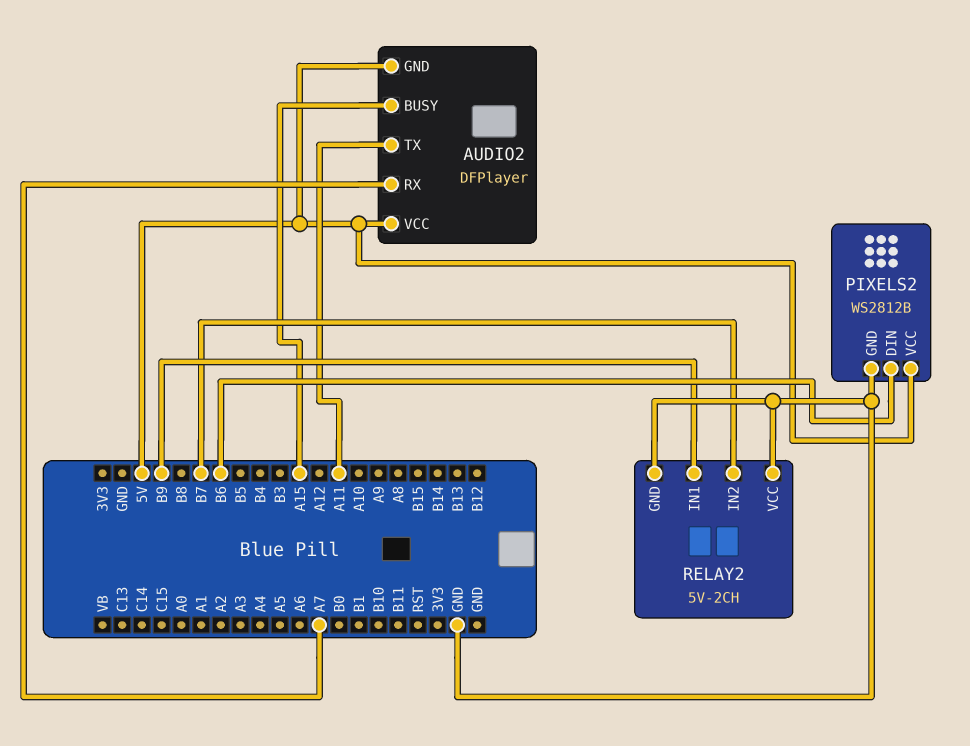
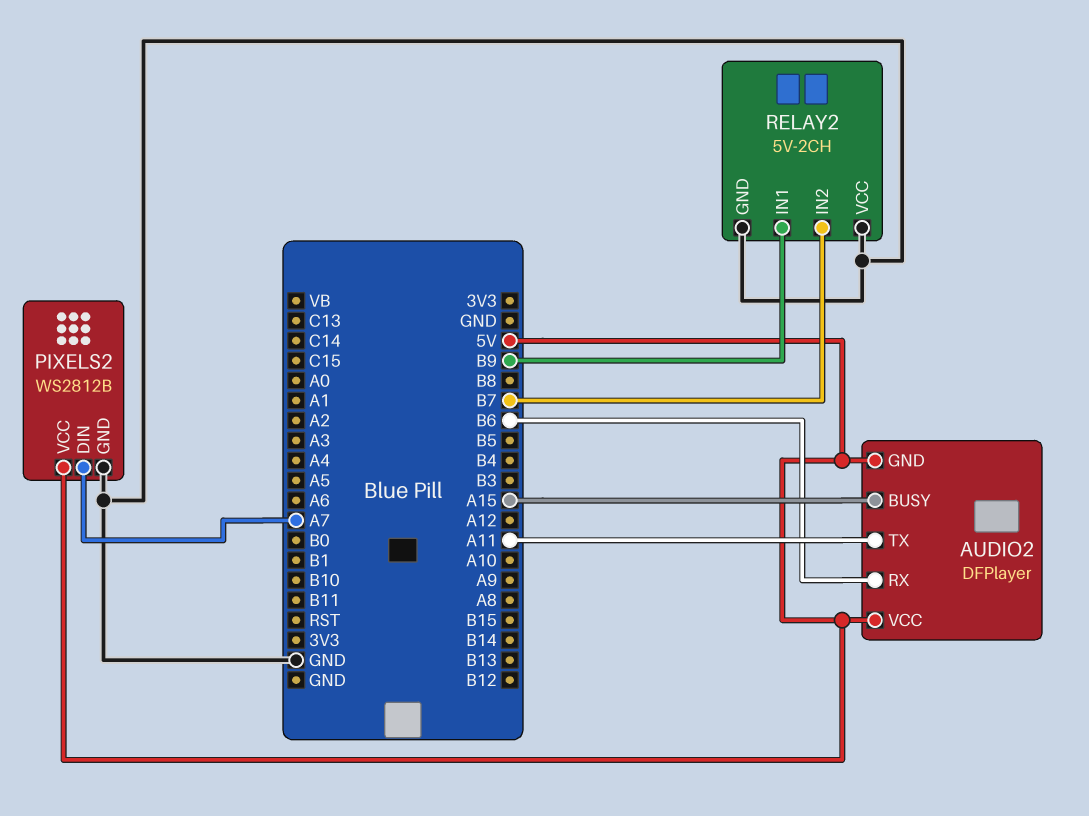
AUDIO2 pin RX: A7 -> B6
PIXELS2 pin DIN: B6 -> A7

